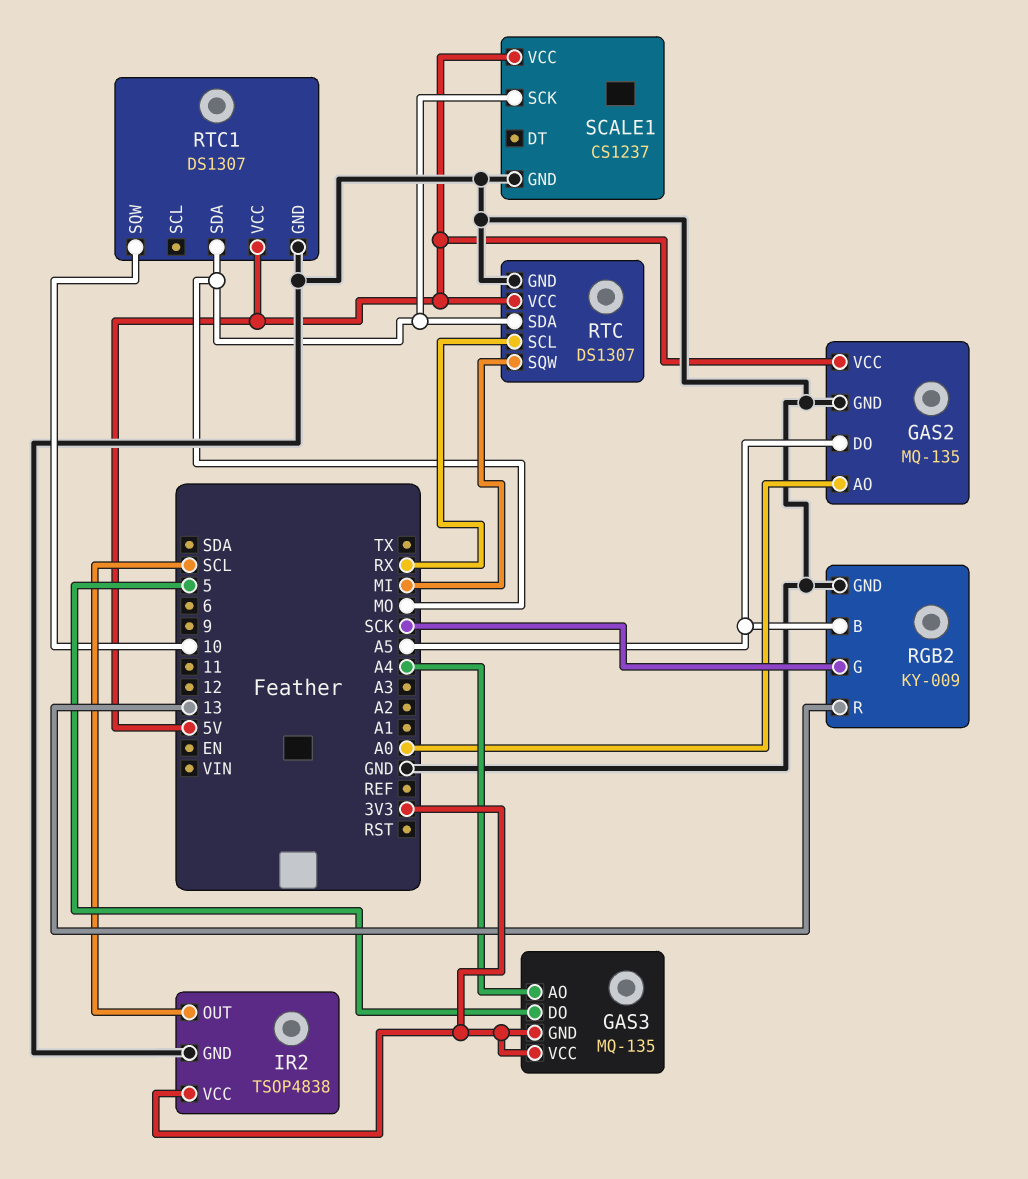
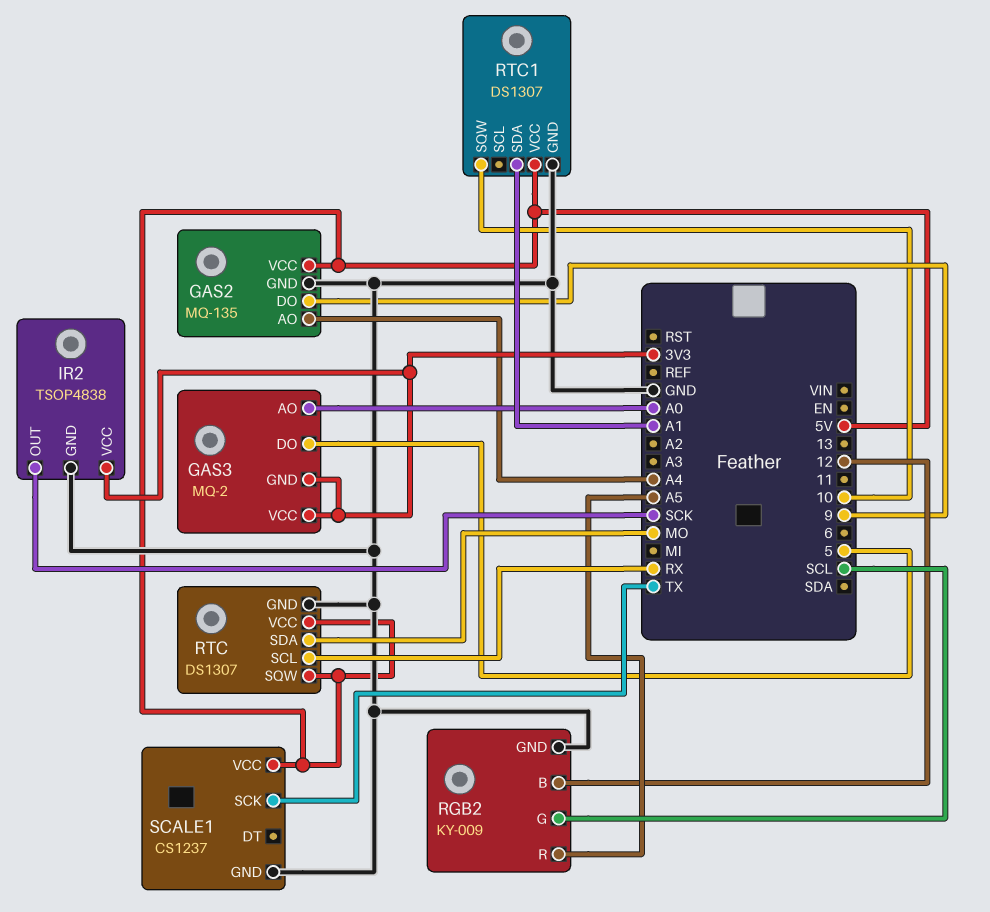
GAS2 pin AO: A0 -> A4
GAS2 pin DO: A5 -> 9
GAS3: MQ-135 -> MQ-2
GAS3 pin AO: A4 -> A0
IR2 pin OUT: SCL -> SCK
RGB2 pin B: A5 -> 12
RGB2 pin G: SCK -> SCL
RGB2 pin R: 13 -> A5
RTC pin SQW: MI -> 5V
RTC1 pin SDA: MO -> A1
SCALE1 pin SCK: MO -> TX

